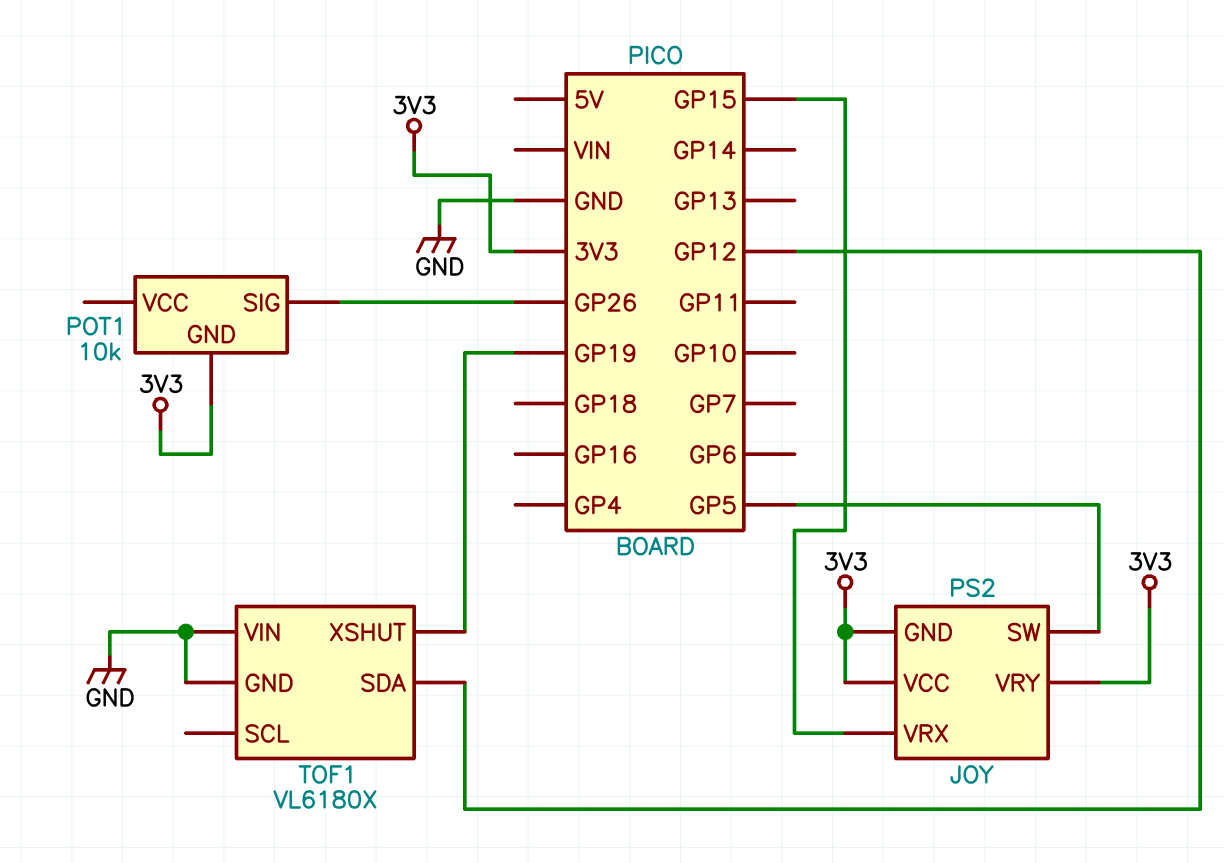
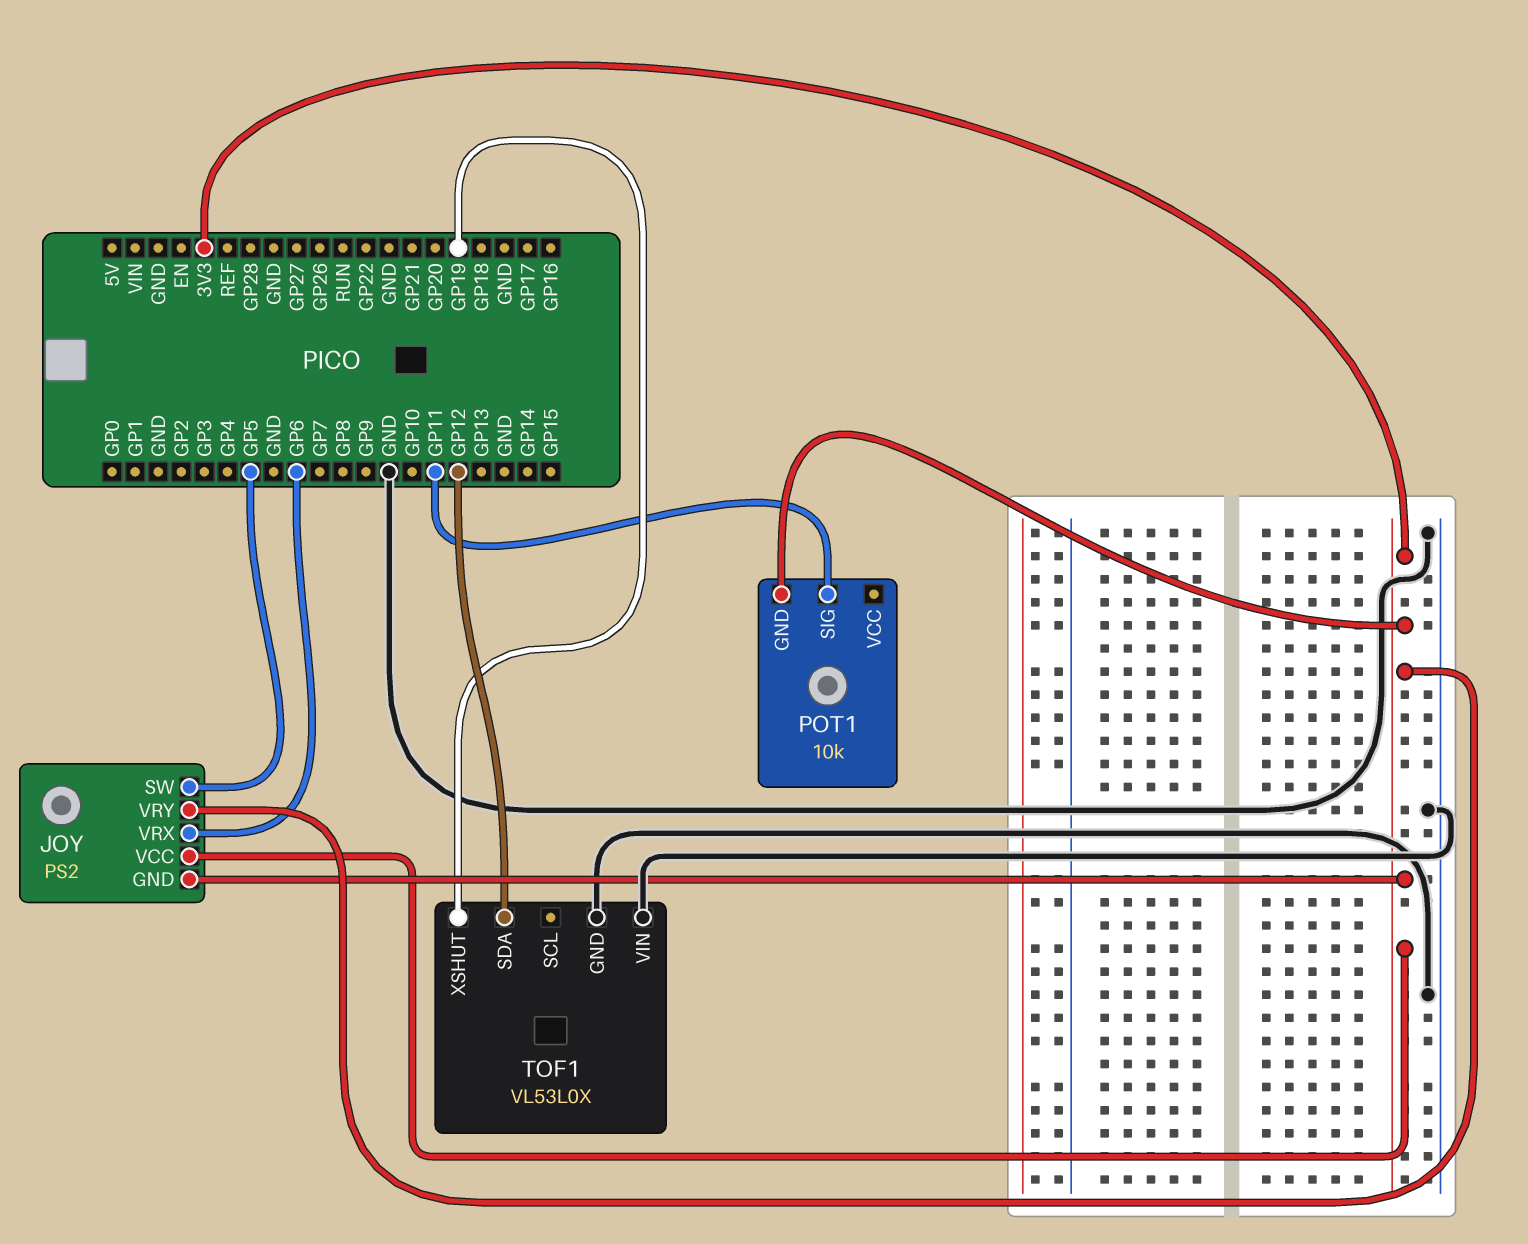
JOY pin VRX: GP15 -> GP6
POT1 pin SIG: GP26 -> GP11
TOF1: VL6180X -> VL53L0X

